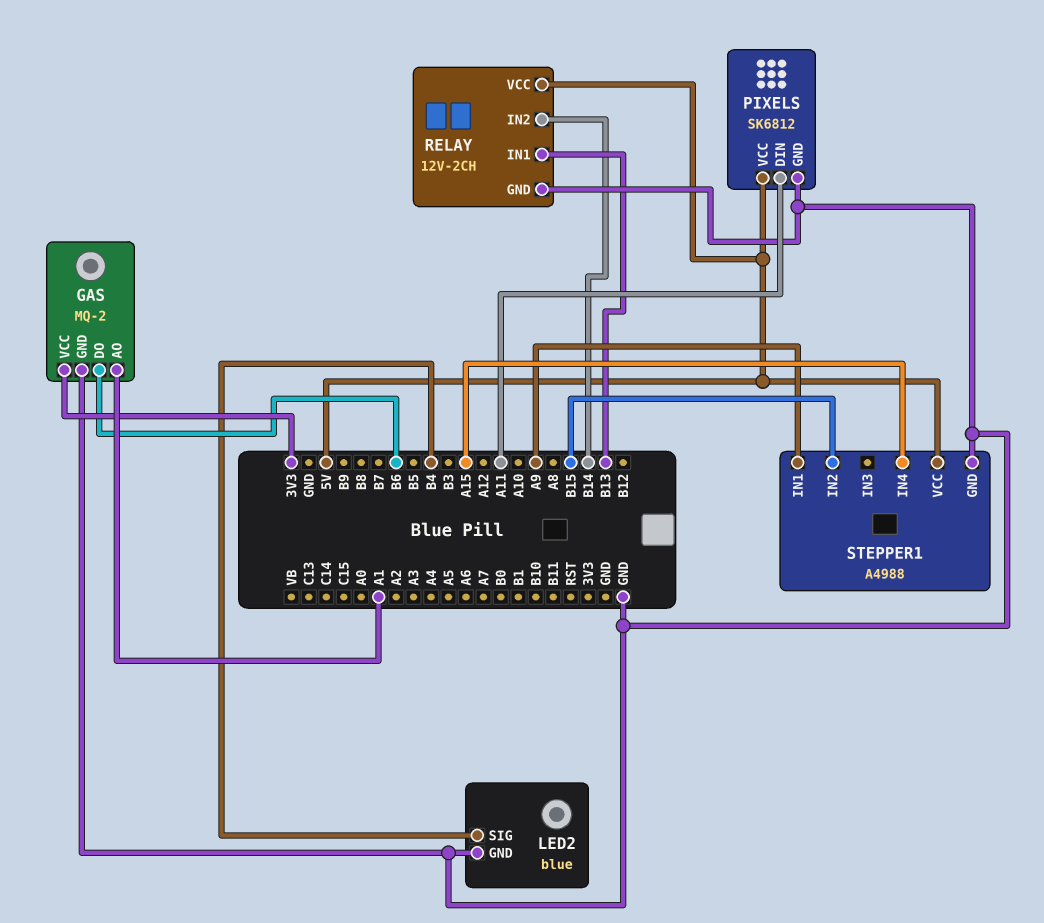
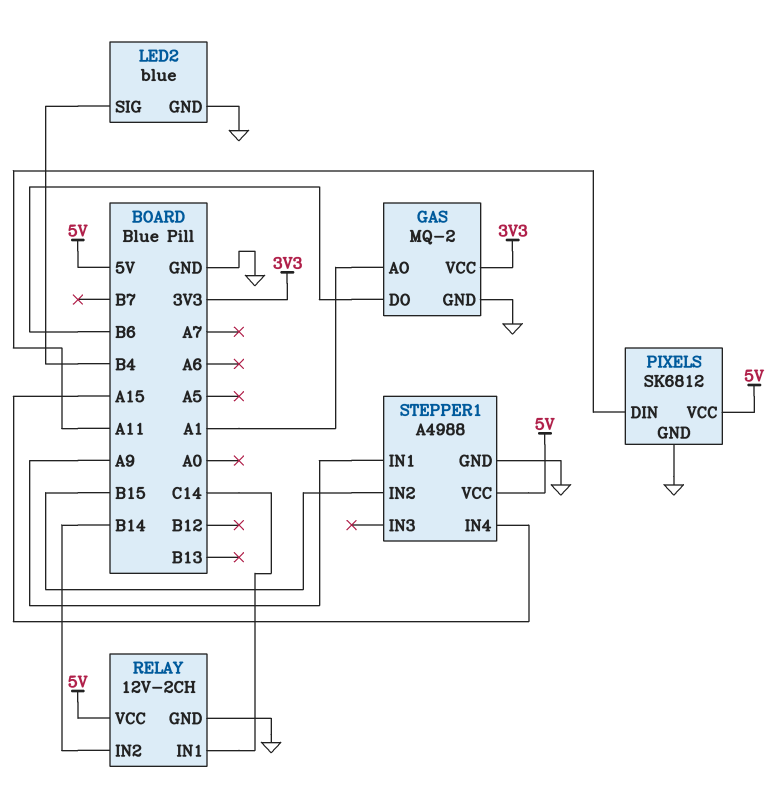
RELAY pin IN1: B13 -> C14

